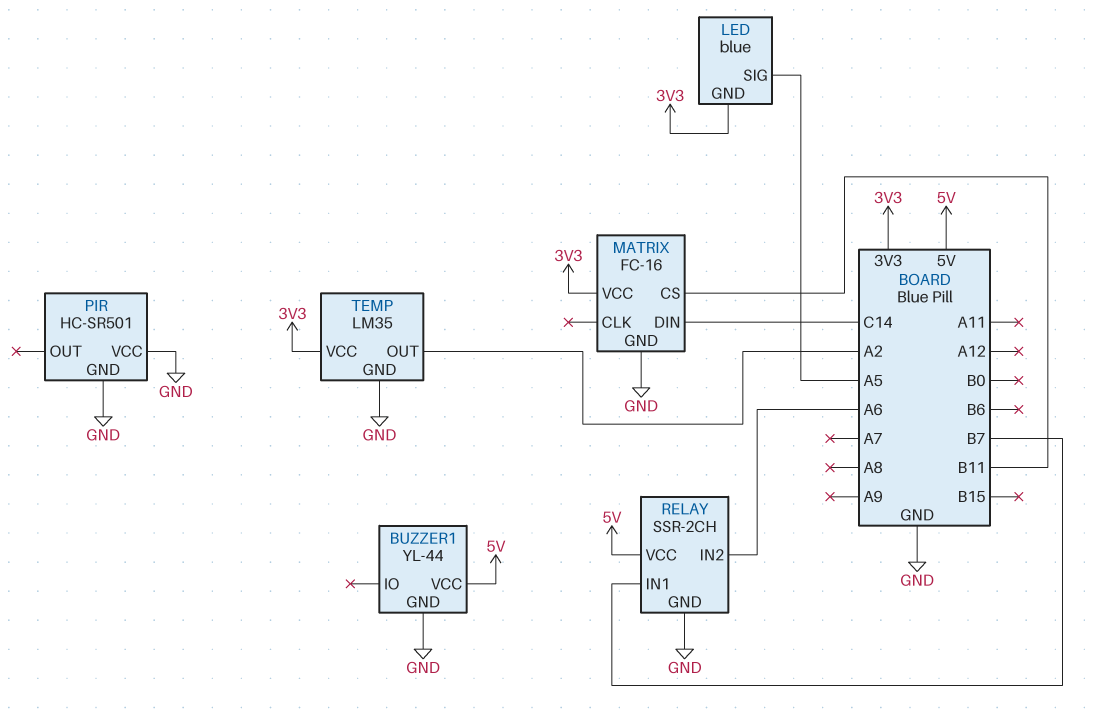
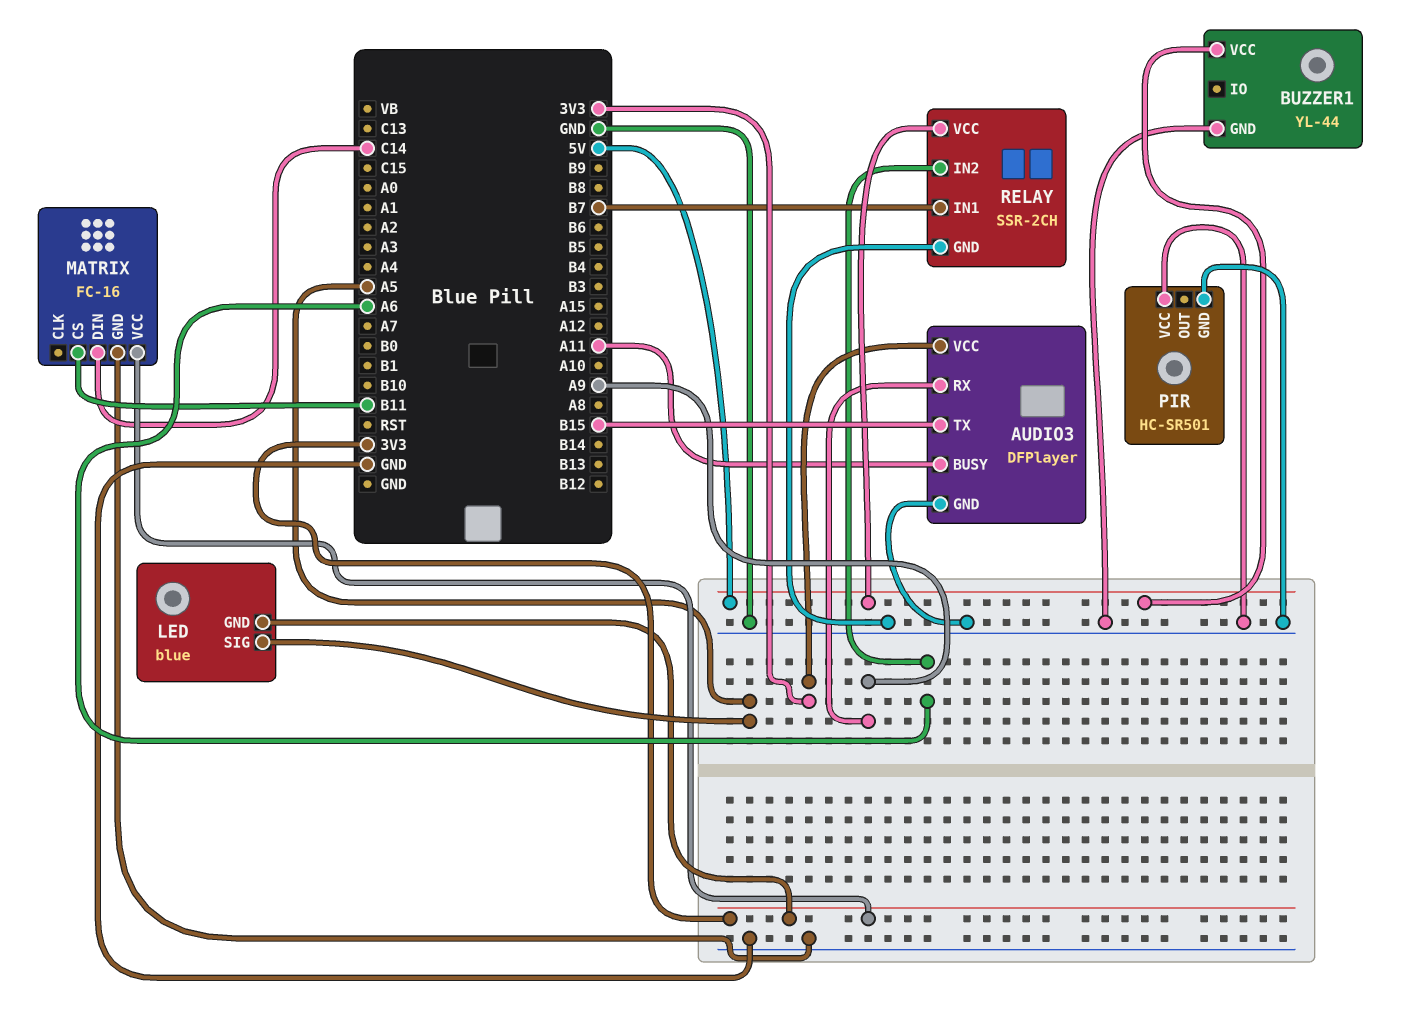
AUDIO3: none -> DFPlayer
AUDIO3 pin BUSY: none -> A11
AUDIO3 pin GND: none -> GND
AUDIO3 pin RX: none -> A9
AUDIO3 pin TX: none -> B15
AUDIO3 pin VCC: none -> 3V3
TEMP: LM35 -> none
TEMP pin GND: GND -> none
TEMP pin OUT: A2 -> none
TEMP pin VCC: 3V3 -> none

